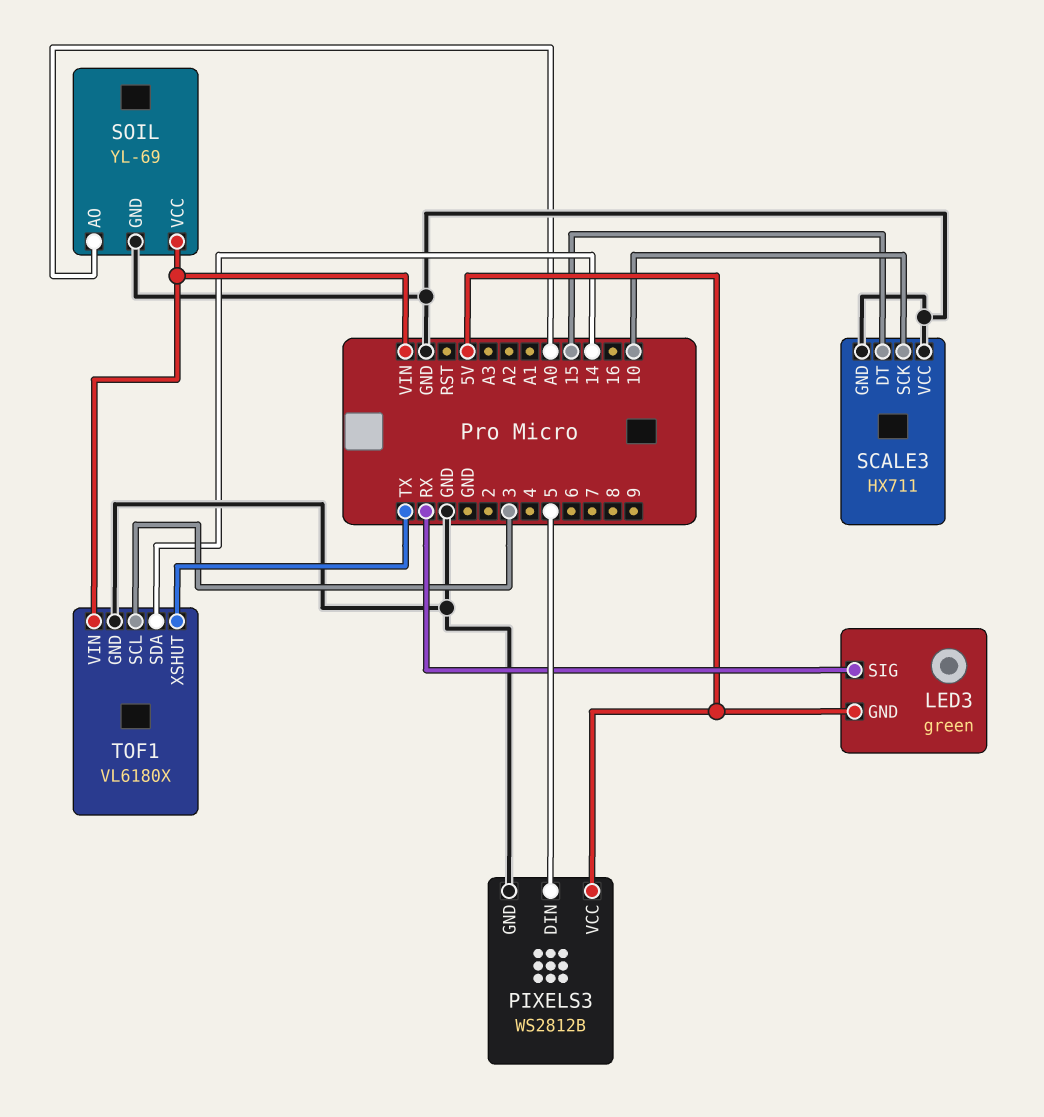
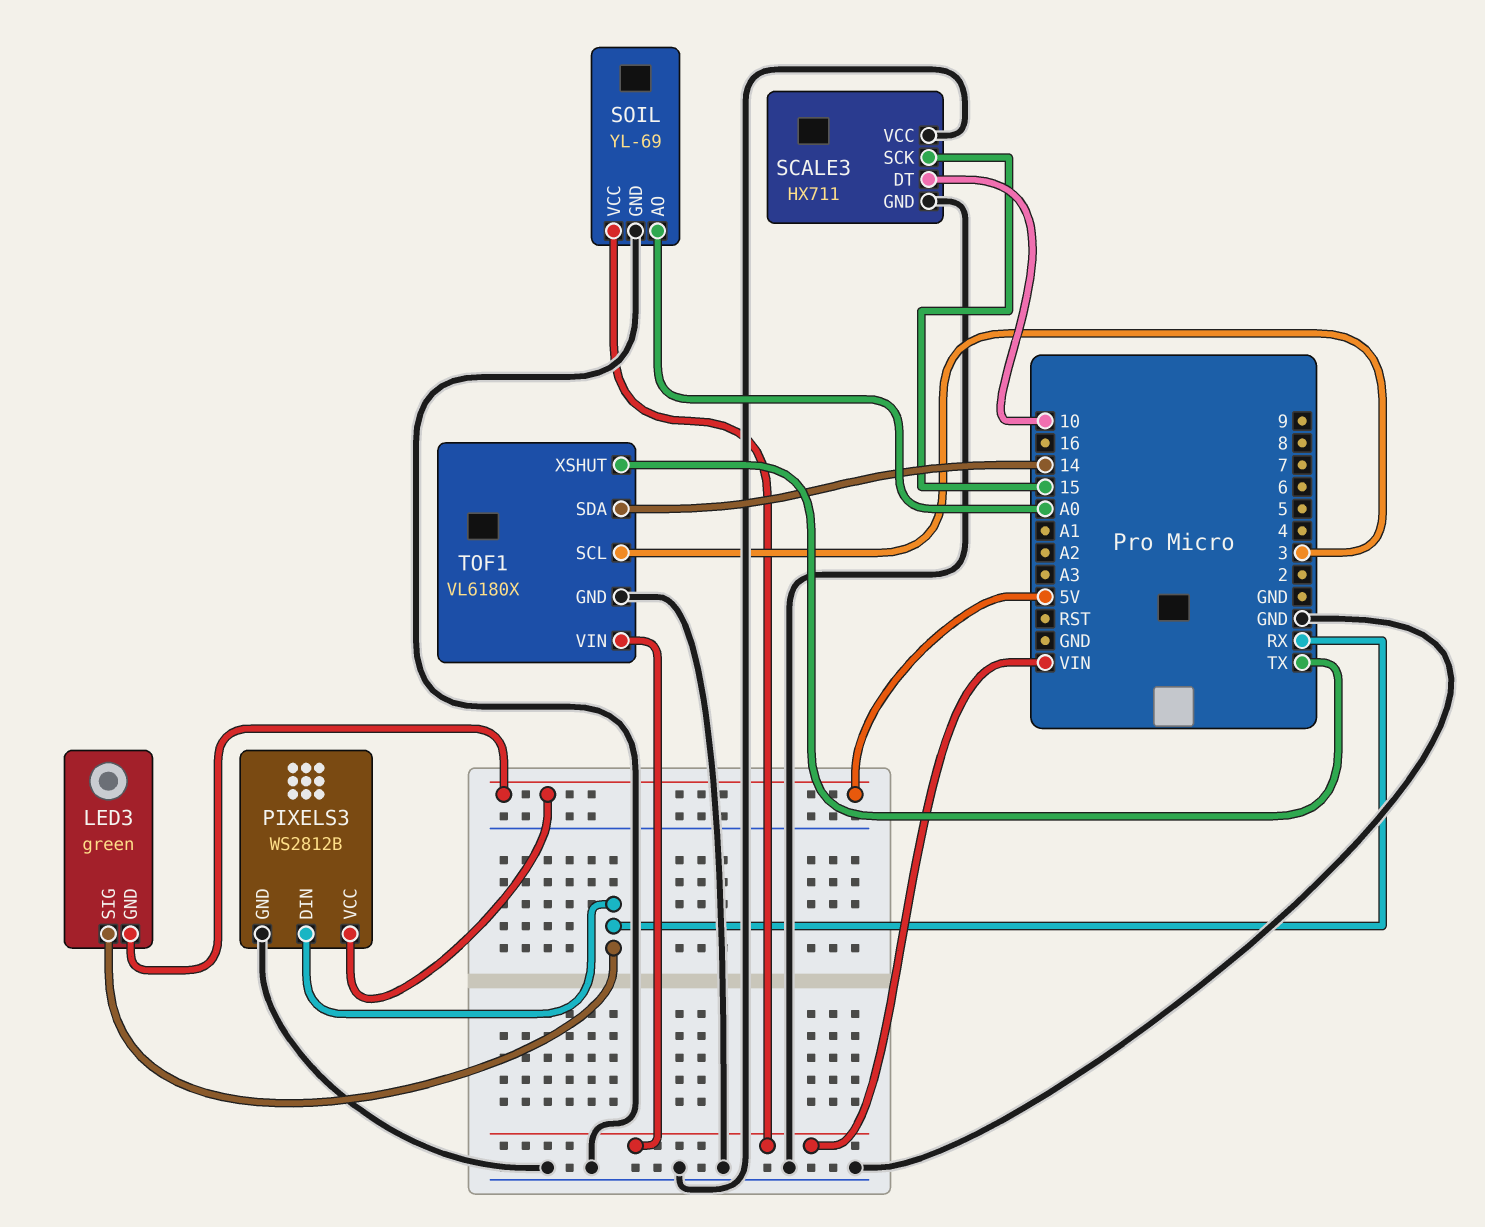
PIXELS3 pin DIN: 5 -> RX
SCALE3 pin DT: 15 -> 10
SCALE3 pin SCK: 10 -> 15

